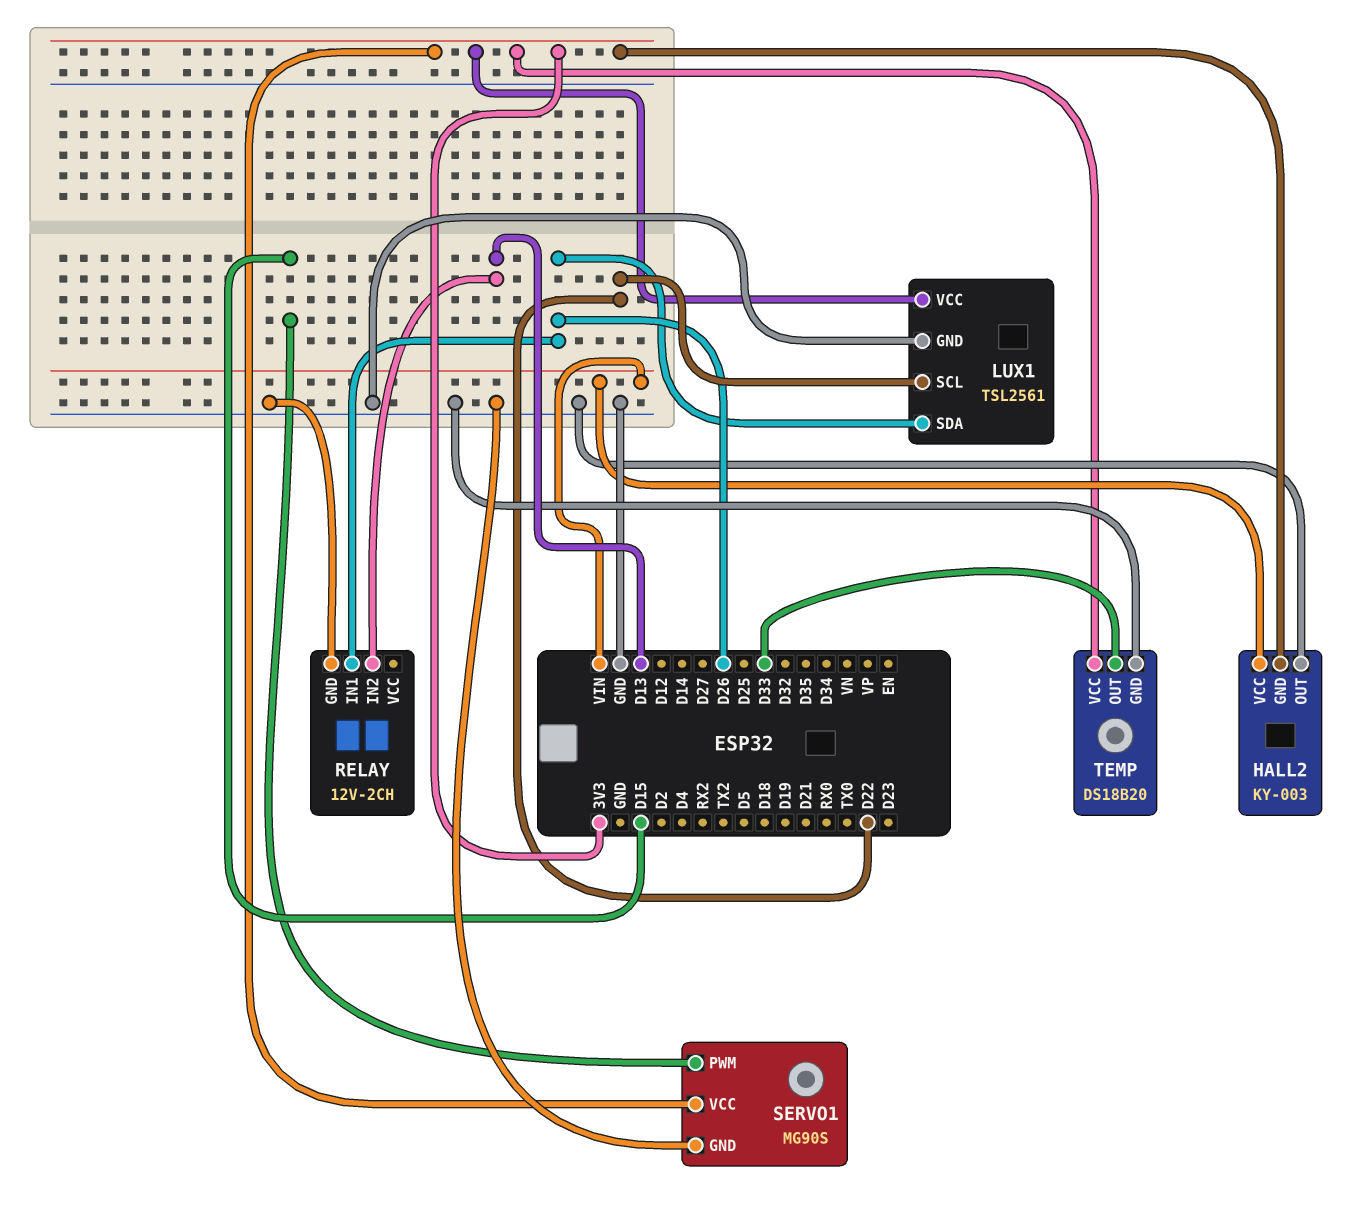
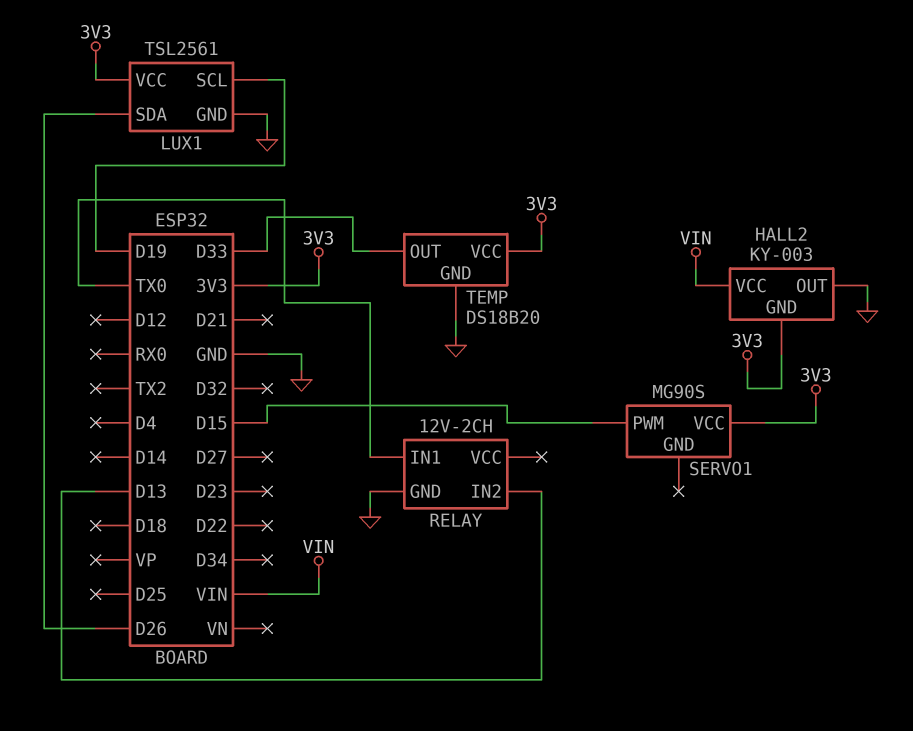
LUX1 pin SCL: D22 -> D19
RELAY pin IN1: D26 -> TX0
SERVO1 pin GND: GND -> none

